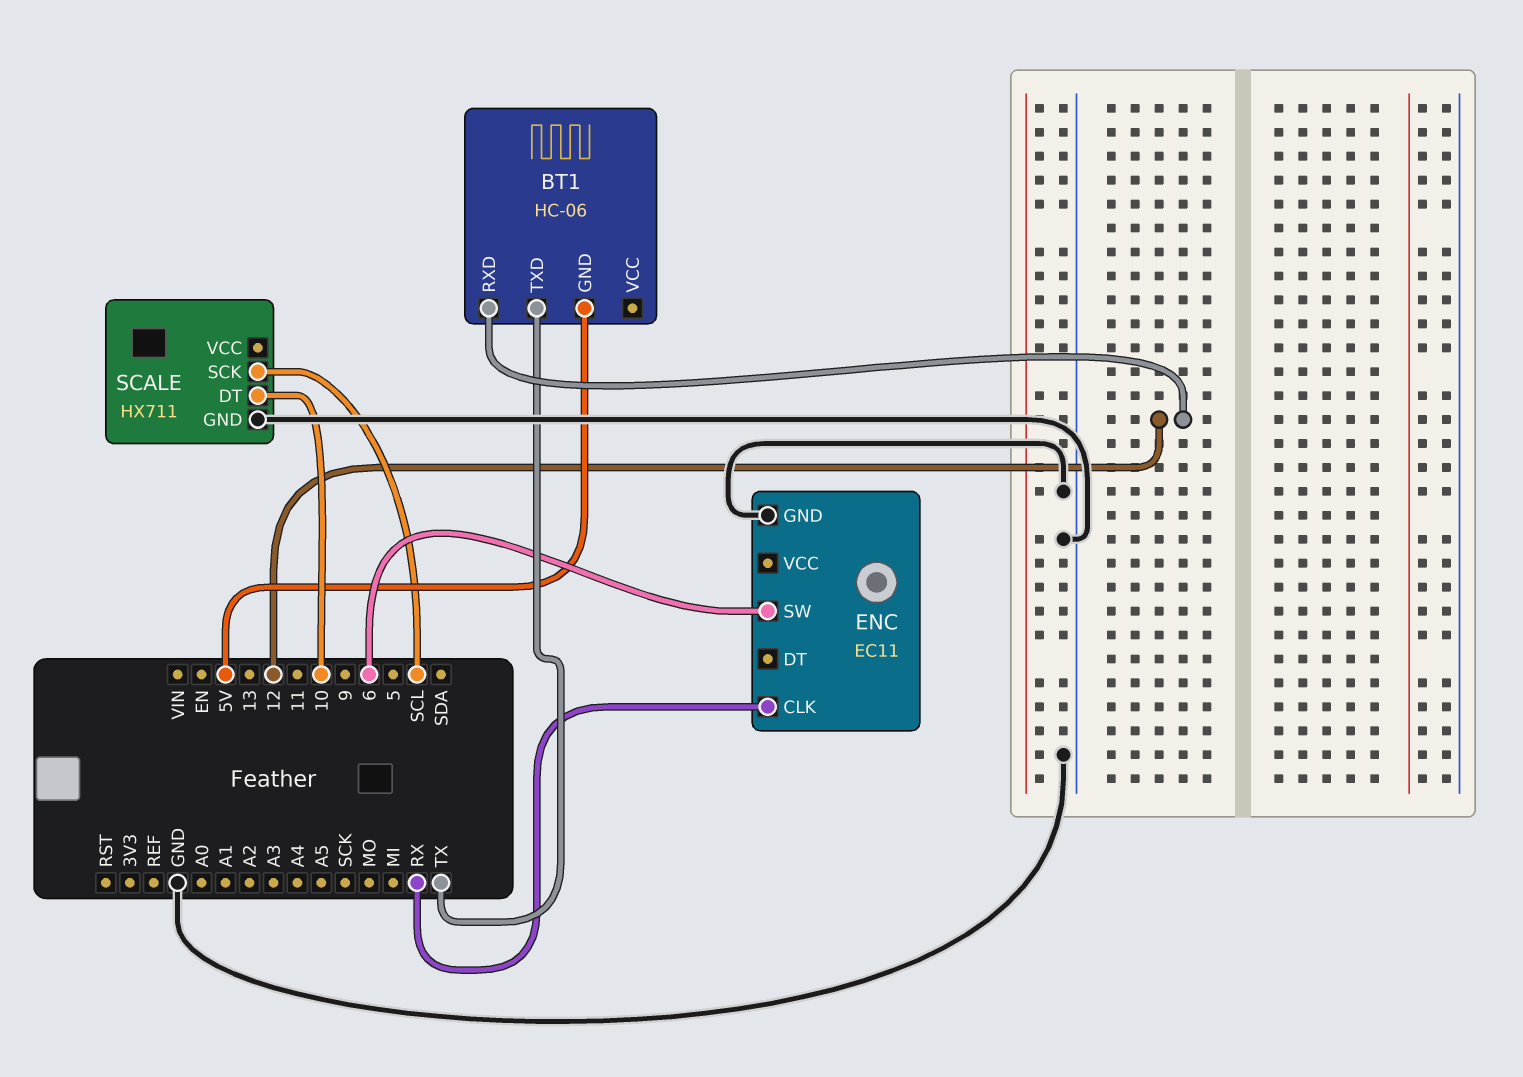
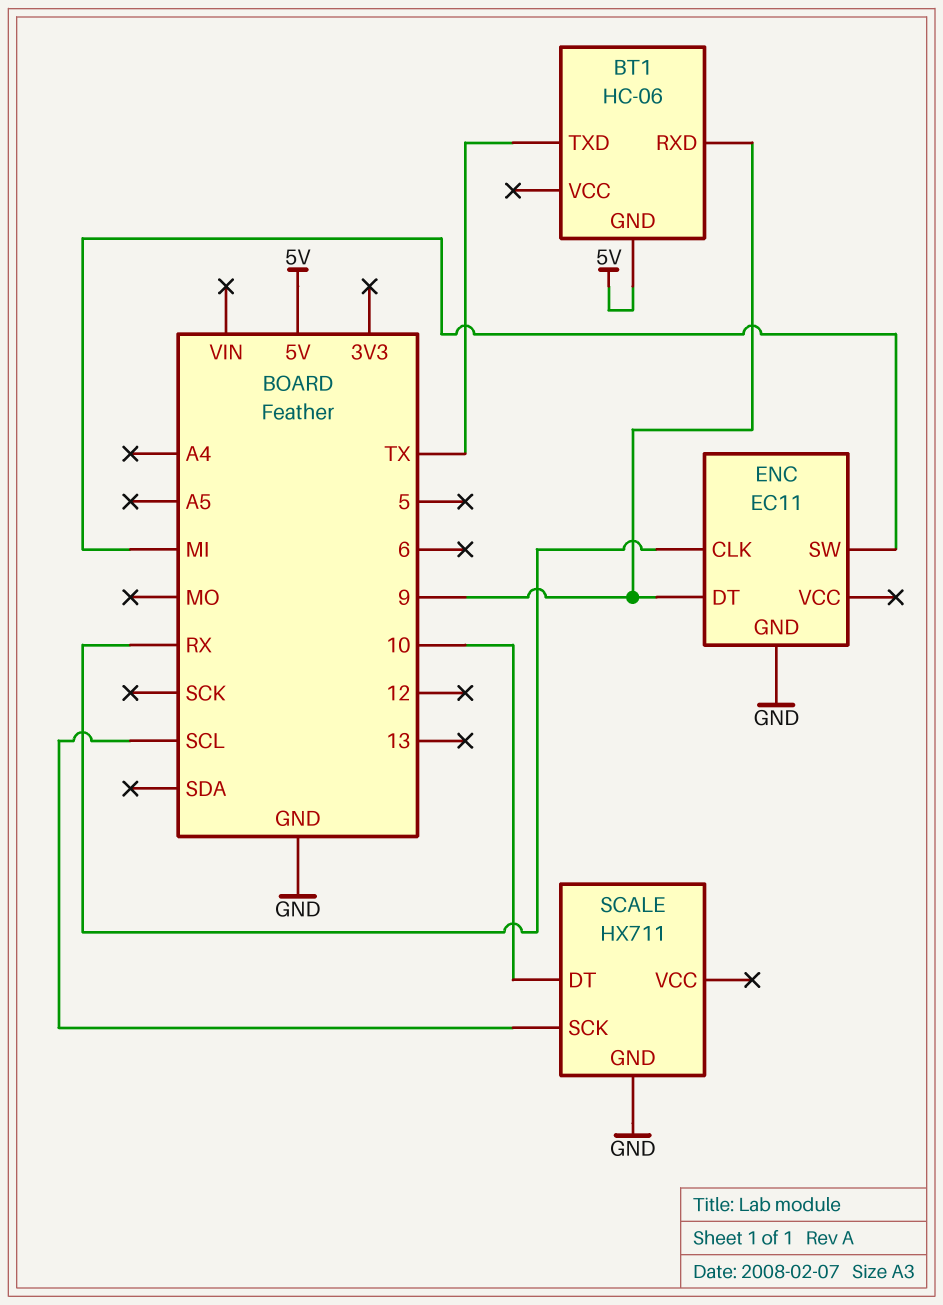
BT1 pin RXD: 12 -> 9
ENC pin DT: none -> 9
ENC pin SW: 6 -> MI

